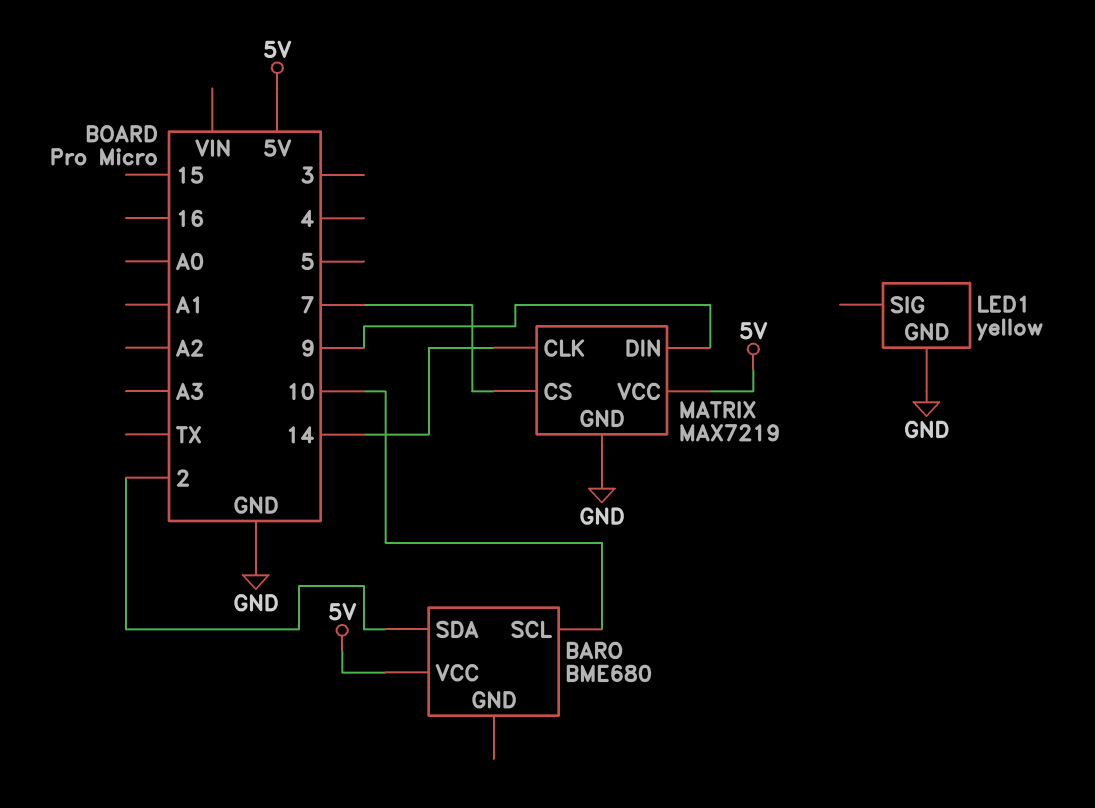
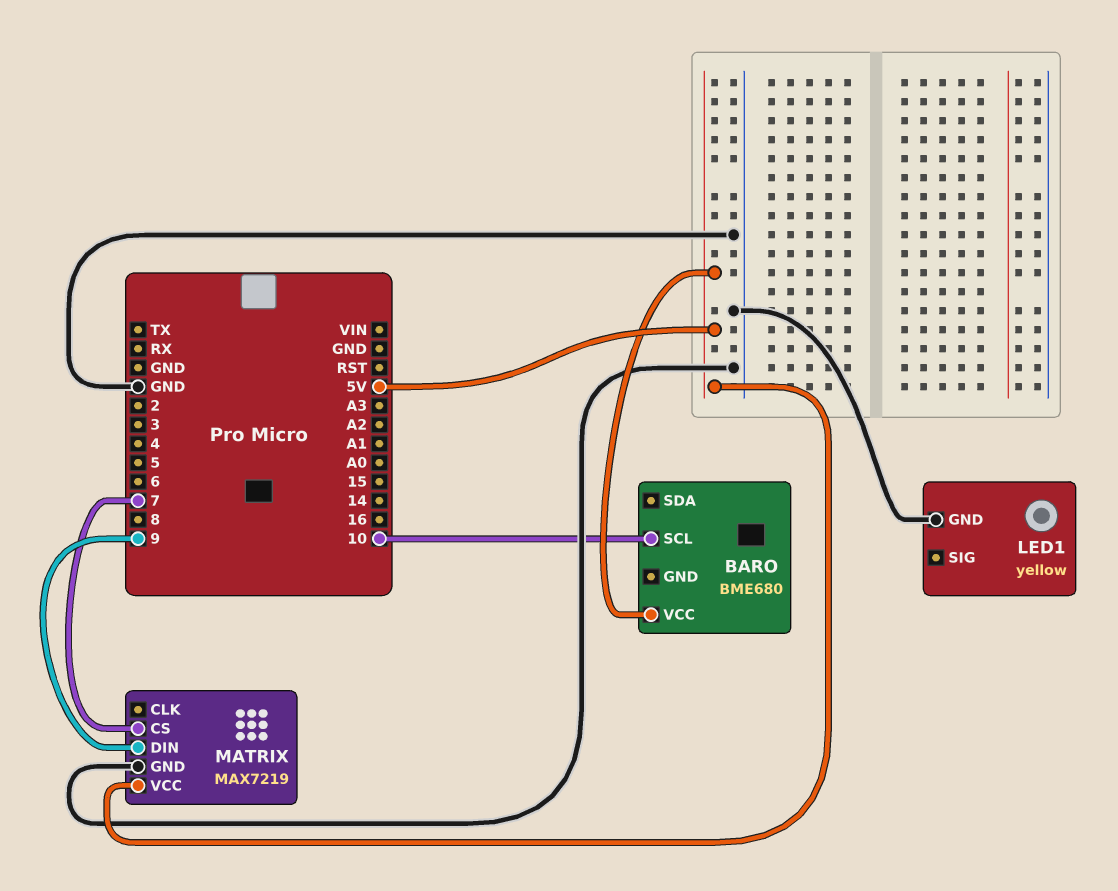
BARO pin SDA: 2 -> none
MATRIX pin CLK: 14 -> none

